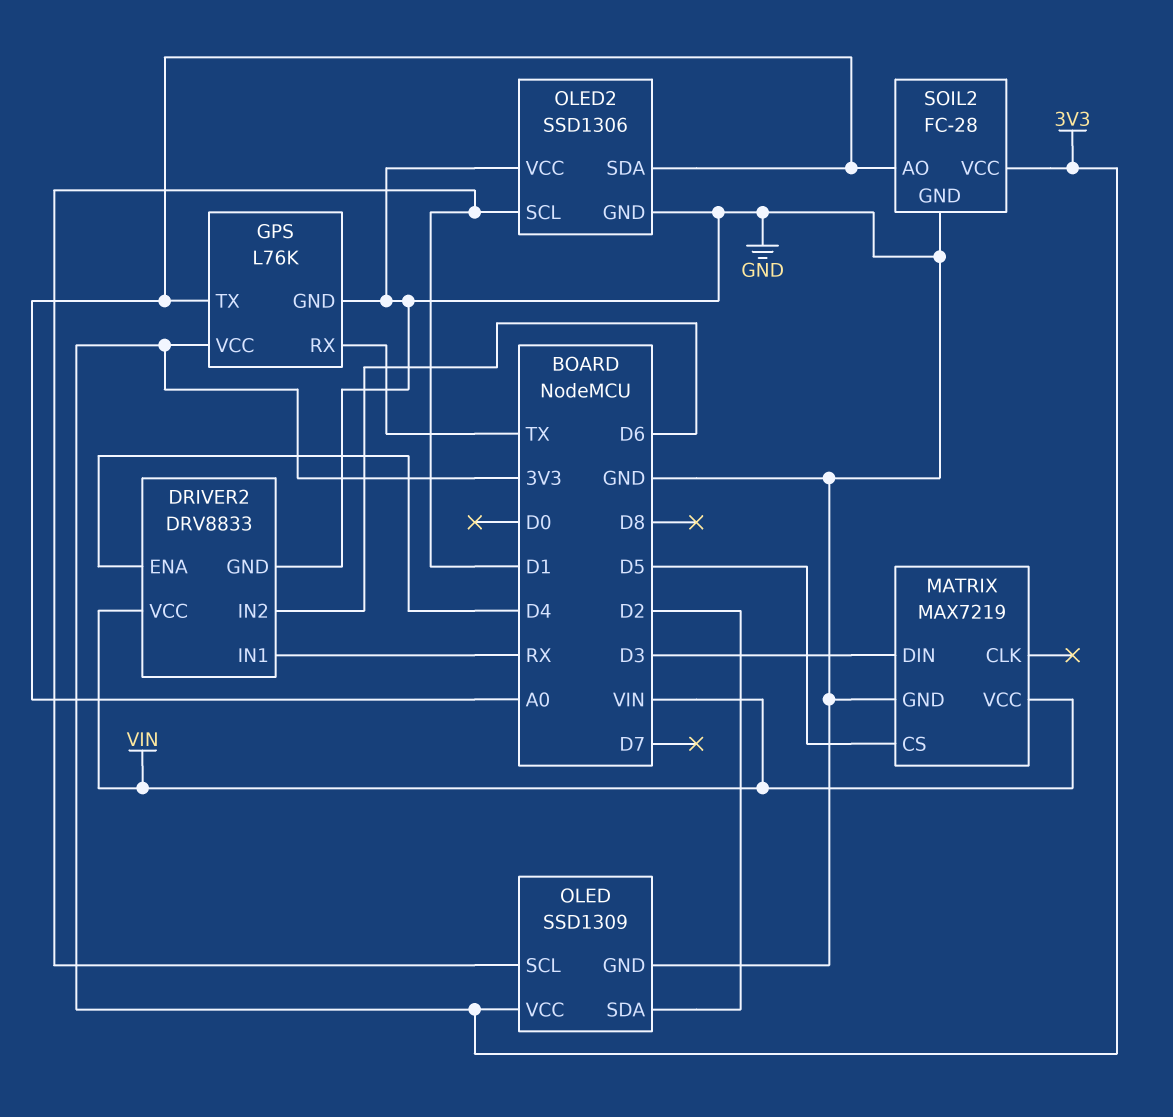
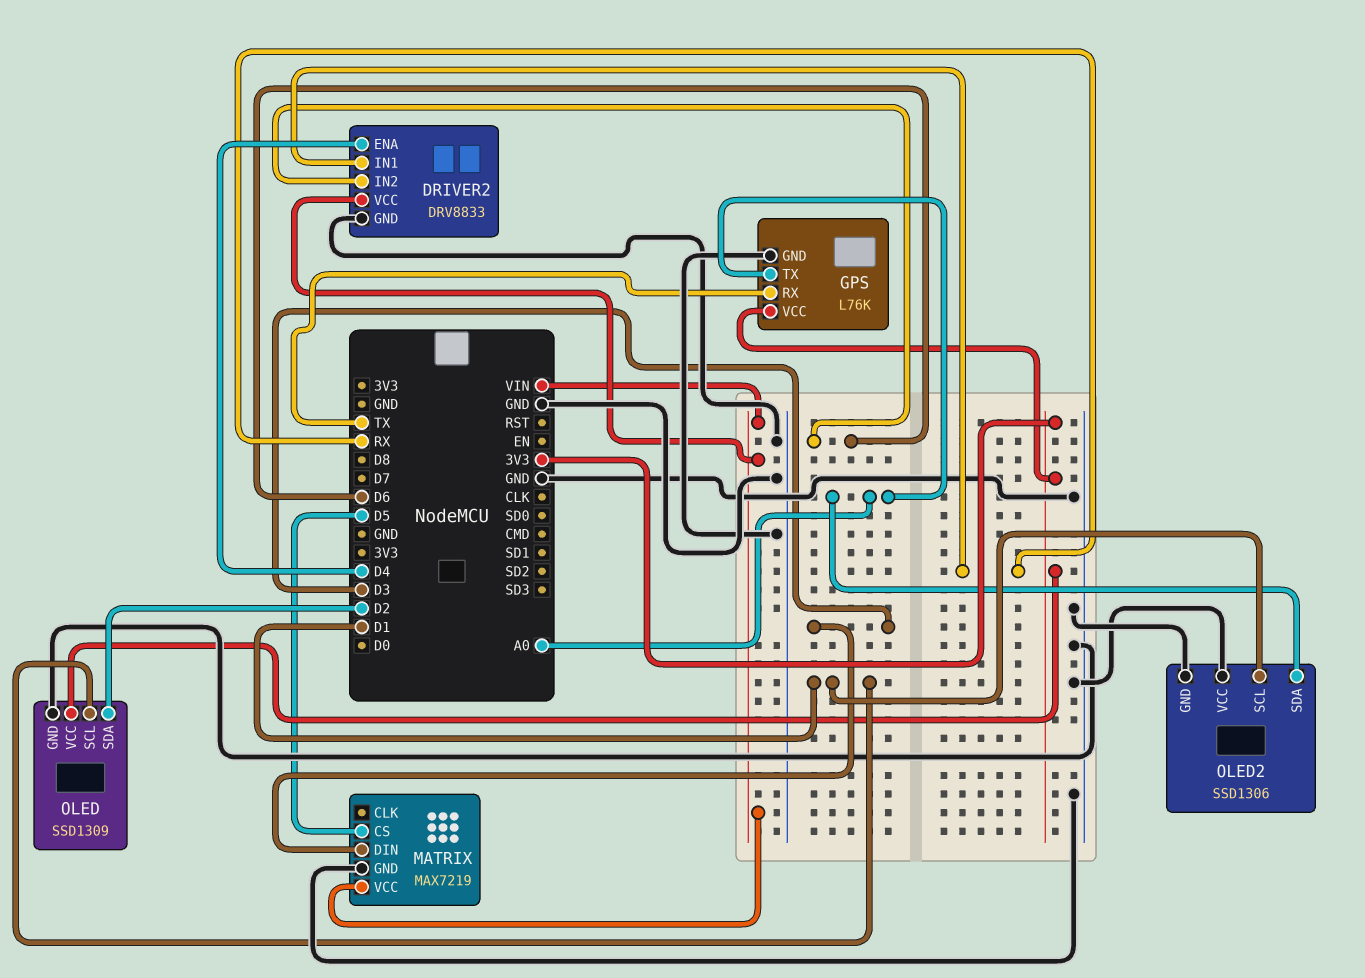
SOIL2: FC-28 -> none
SOIL2 pin AO: A0 -> none
SOIL2 pin GND: GND -> none
SOIL2 pin VCC: 3V3 -> none

